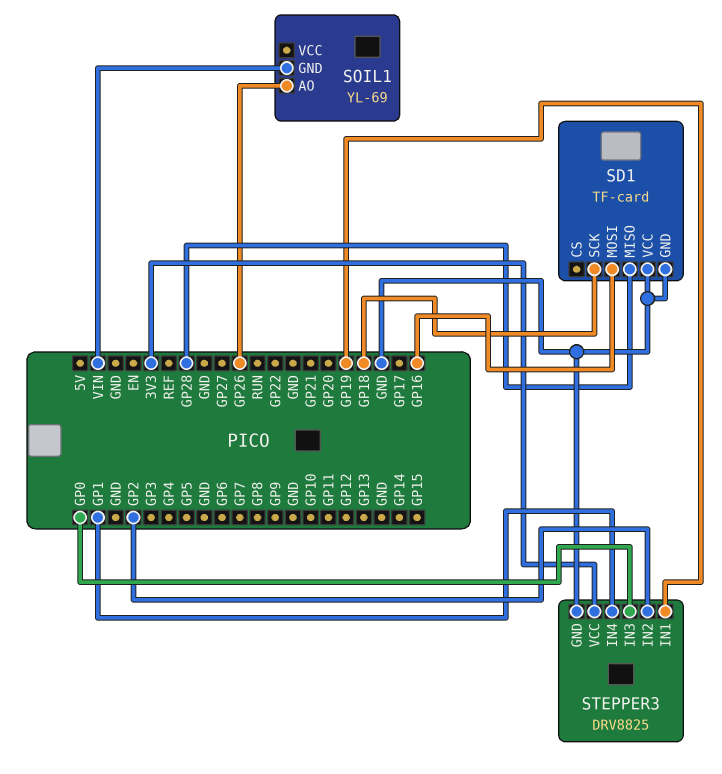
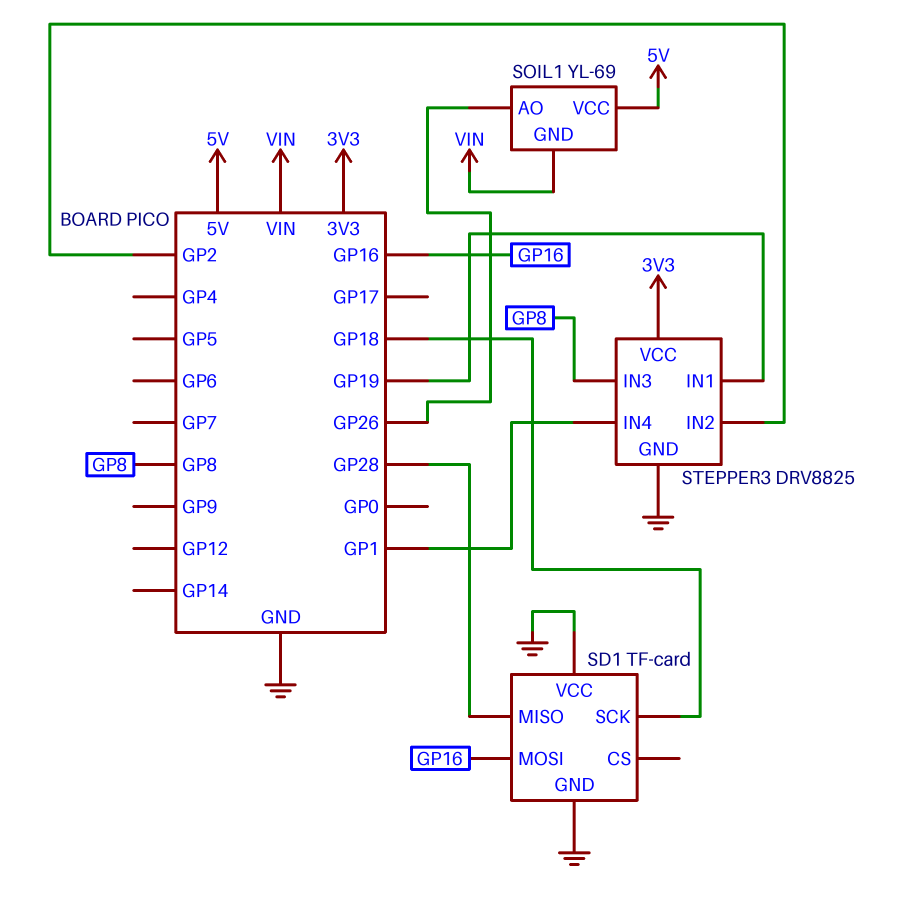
SOIL1 pin VCC: none -> 5V
STEPPER3 pin IN3: GP0 -> GP8

